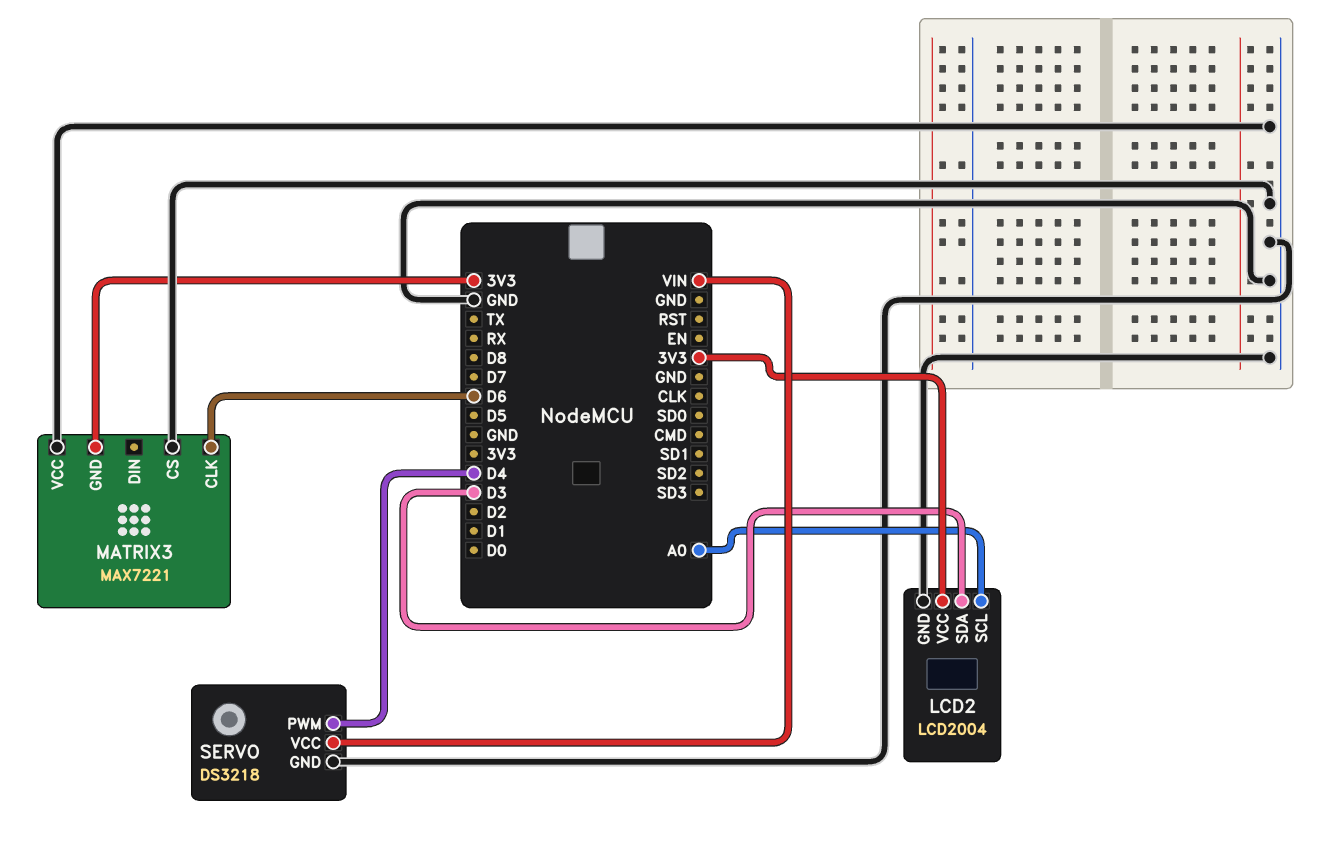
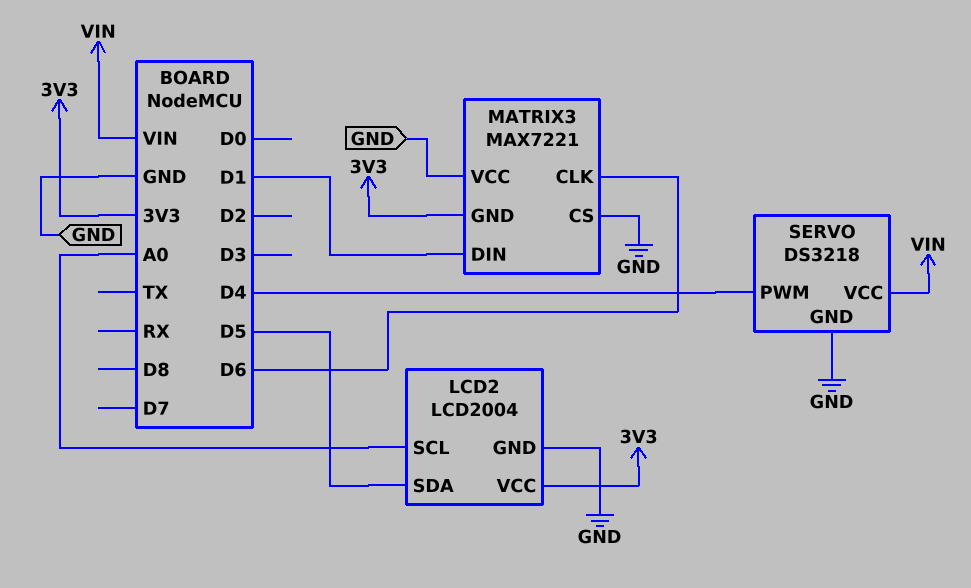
LCD2 pin SDA: D3 -> D5
MATRIX3 pin DIN: none -> D1

